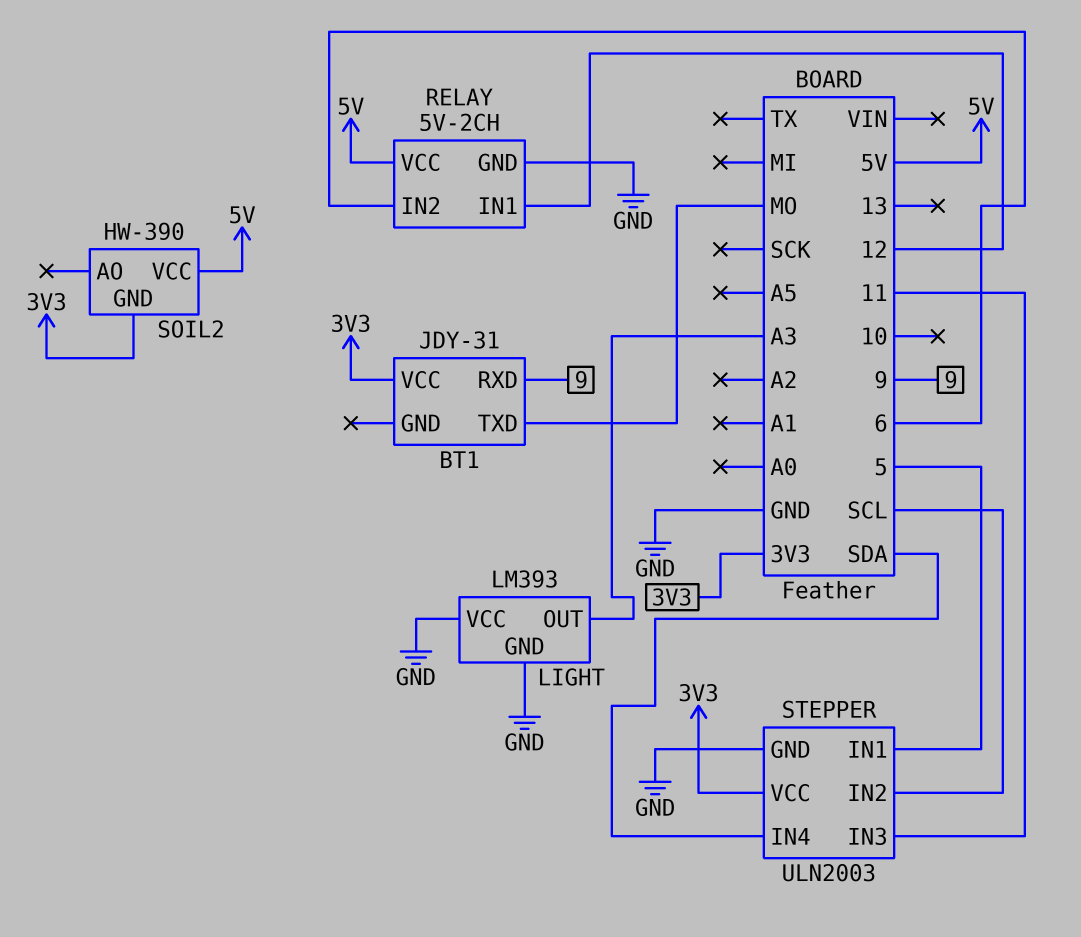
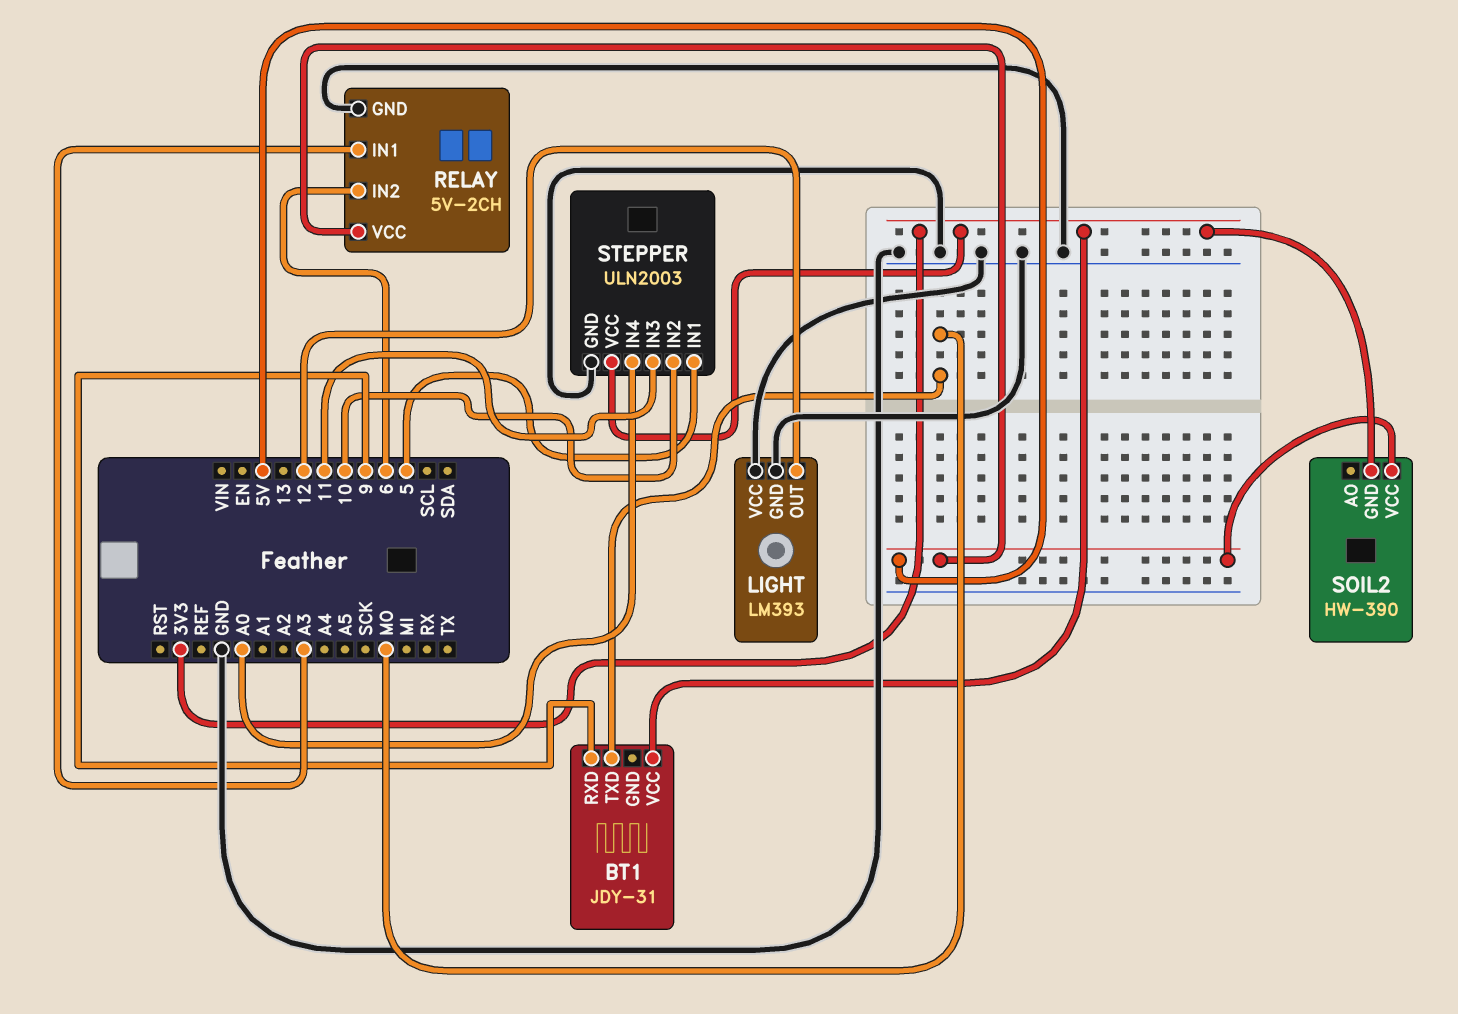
LIGHT pin OUT: A3 -> 12
RELAY pin IN1: 12 -> A3
STEPPER pin IN2: SCL -> 10
STEPPER pin IN4: SDA -> A0

